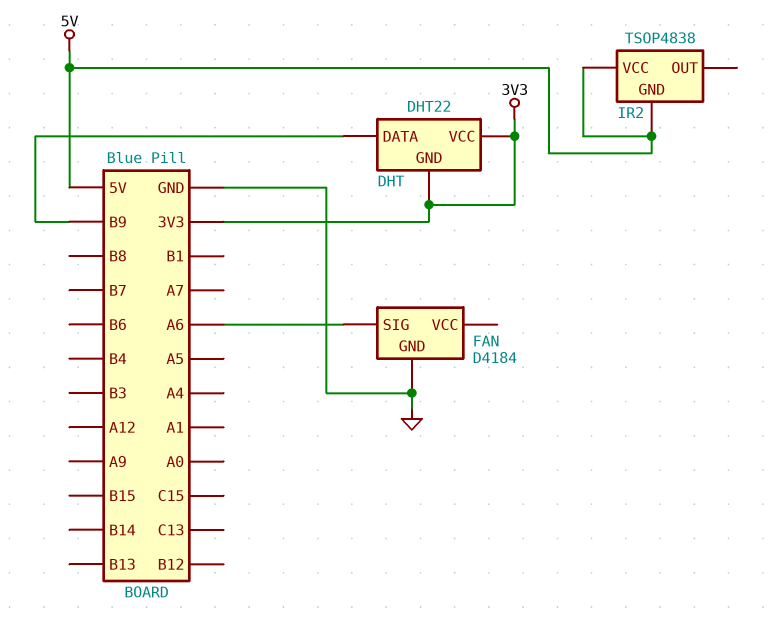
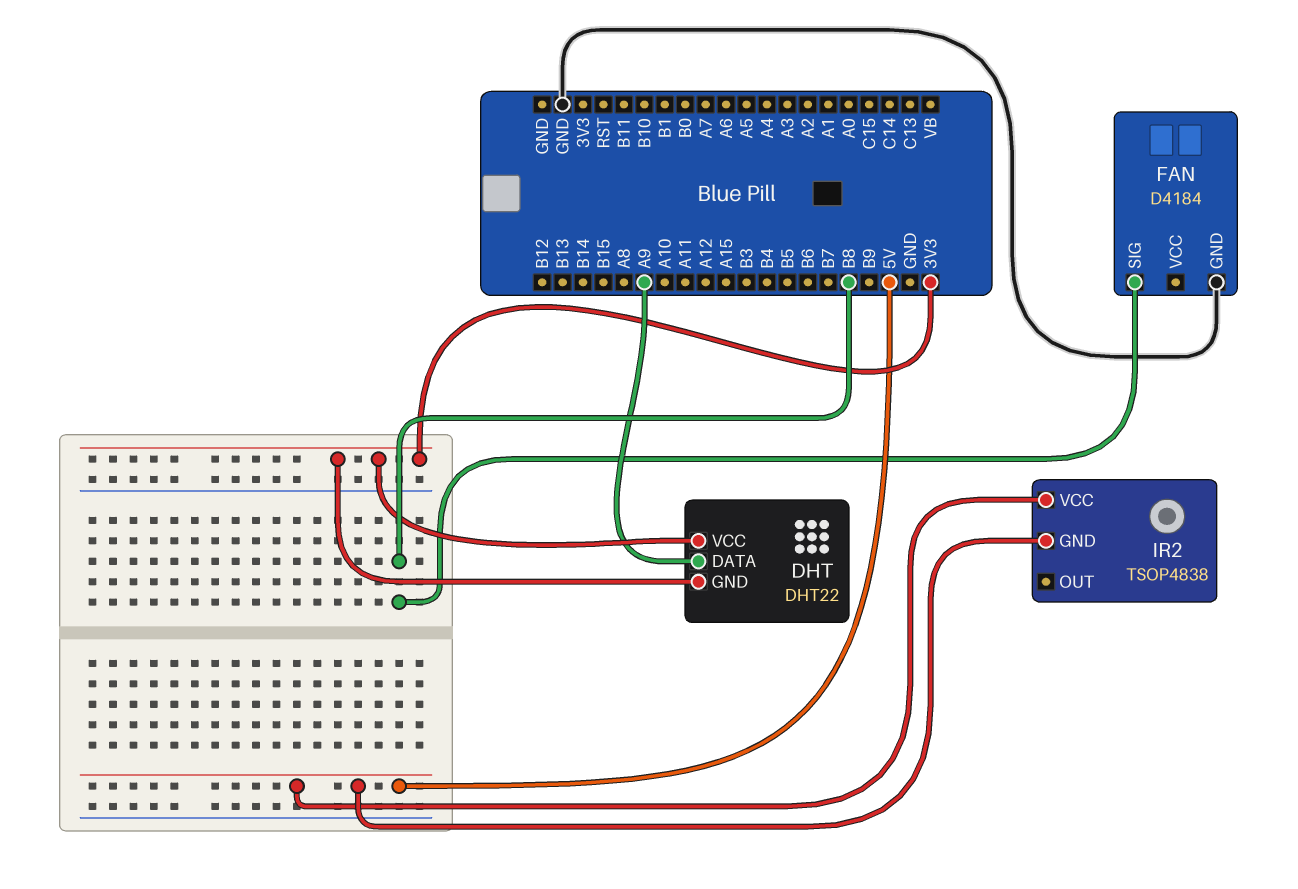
DHT pin DATA: B9 -> A9
FAN pin SIG: A6 -> B8

